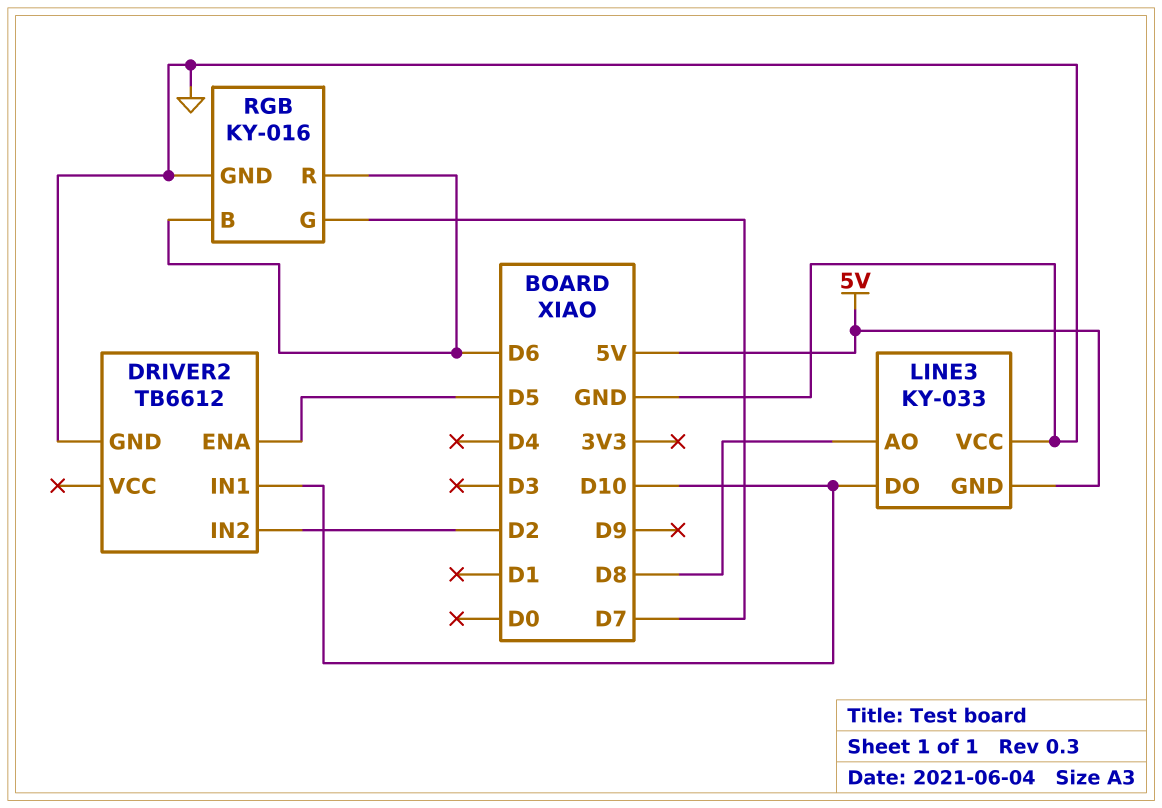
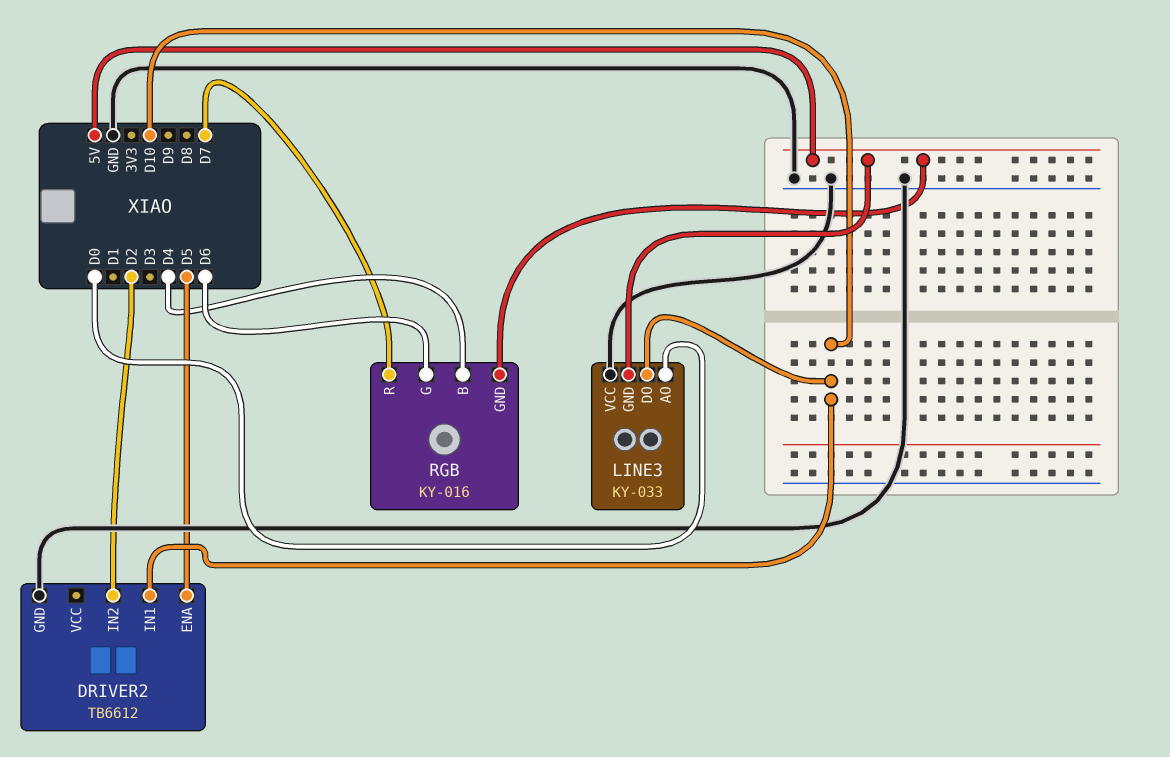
LINE3 pin AO: D8 -> D0
RGB pin B: D6 -> D4
RGB pin G: D7 -> D6
RGB pin GND: GND -> 5V
RGB pin R: D6 -> D7

